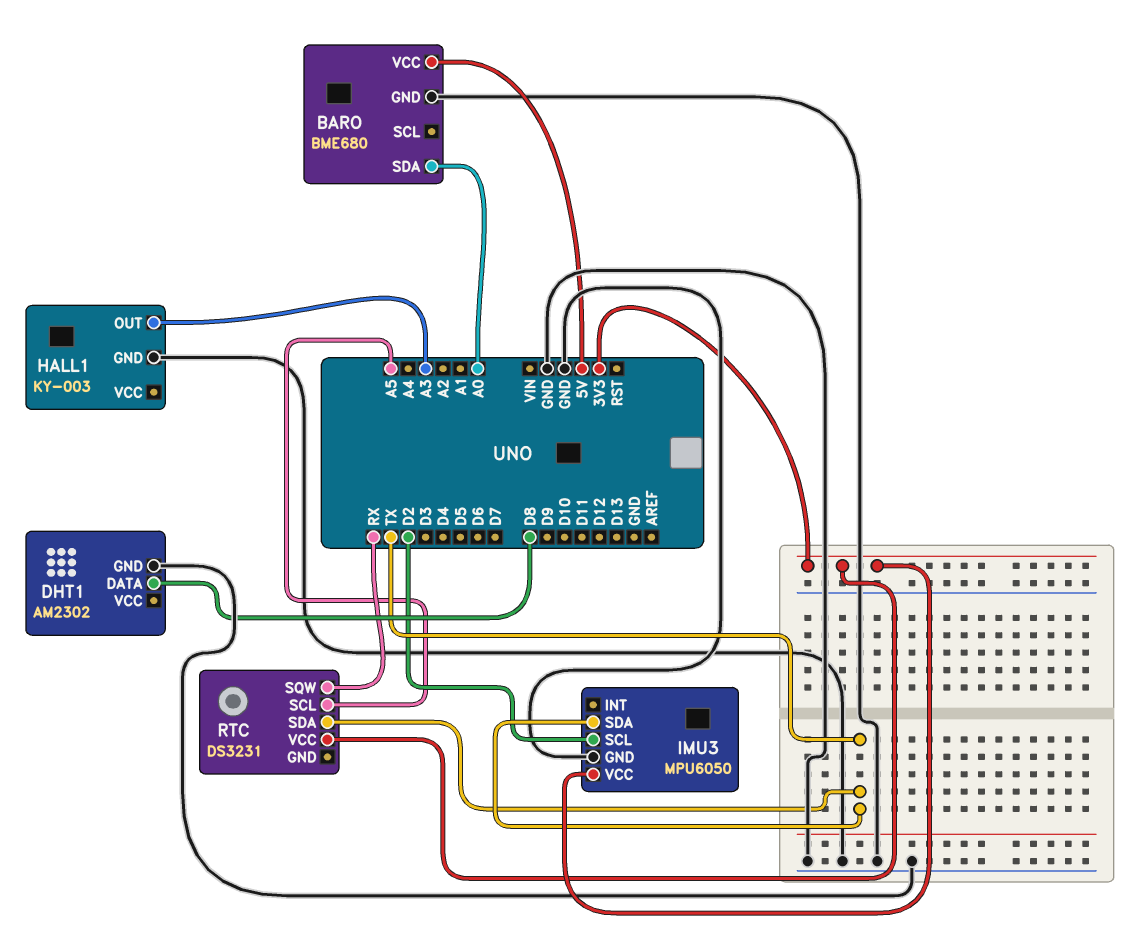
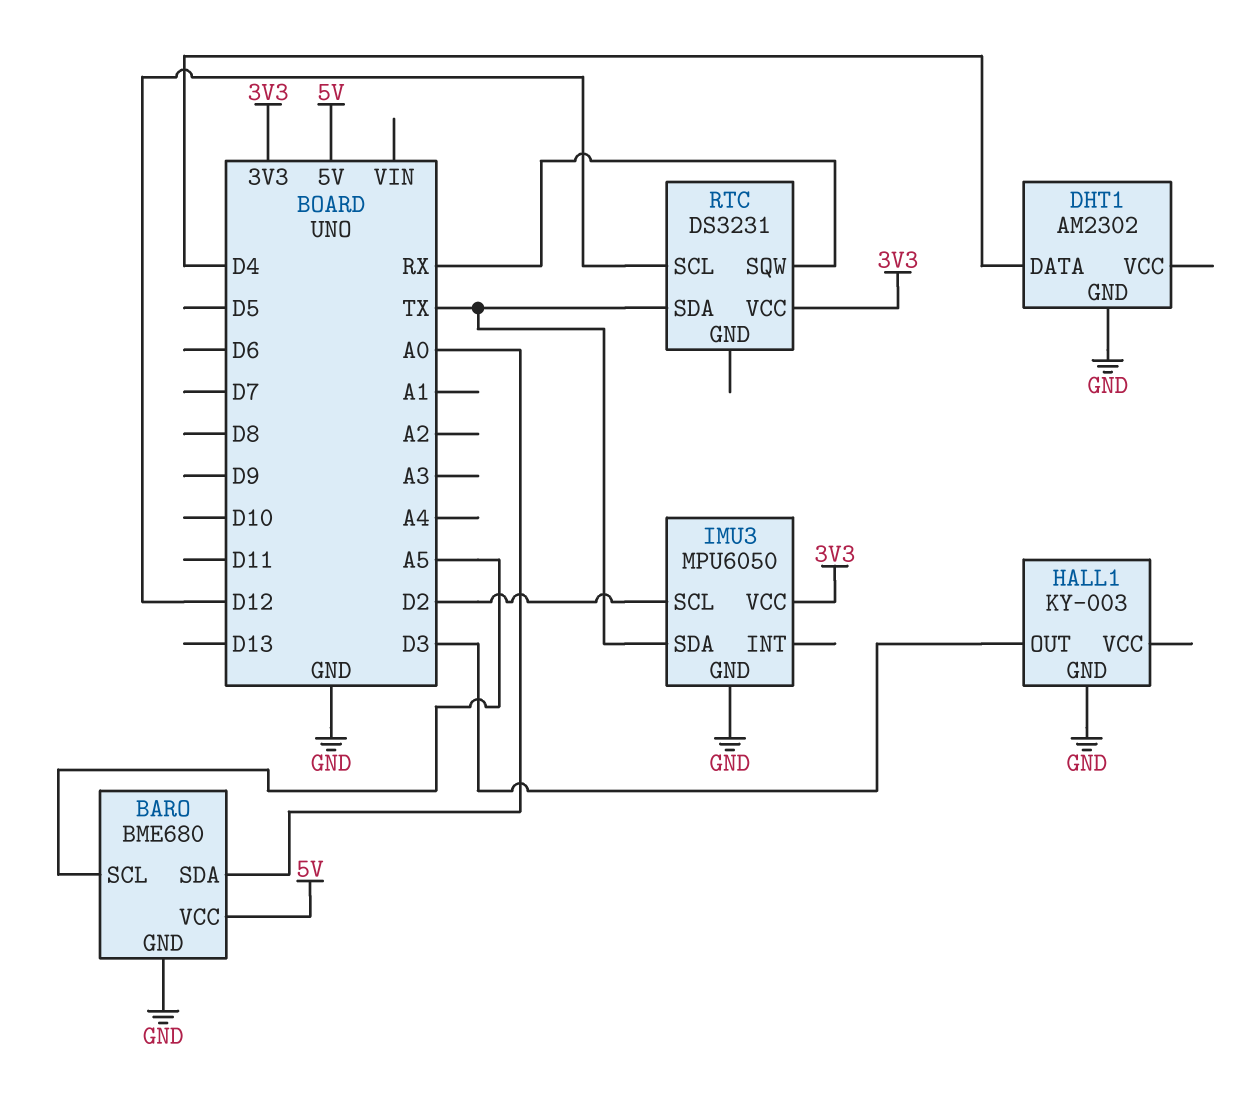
BARO pin SCL: none -> A5
DHT1 pin DATA: D8 -> D4
HALL1 pin OUT: A3 -> D3
RTC pin SCL: A5 -> D12

